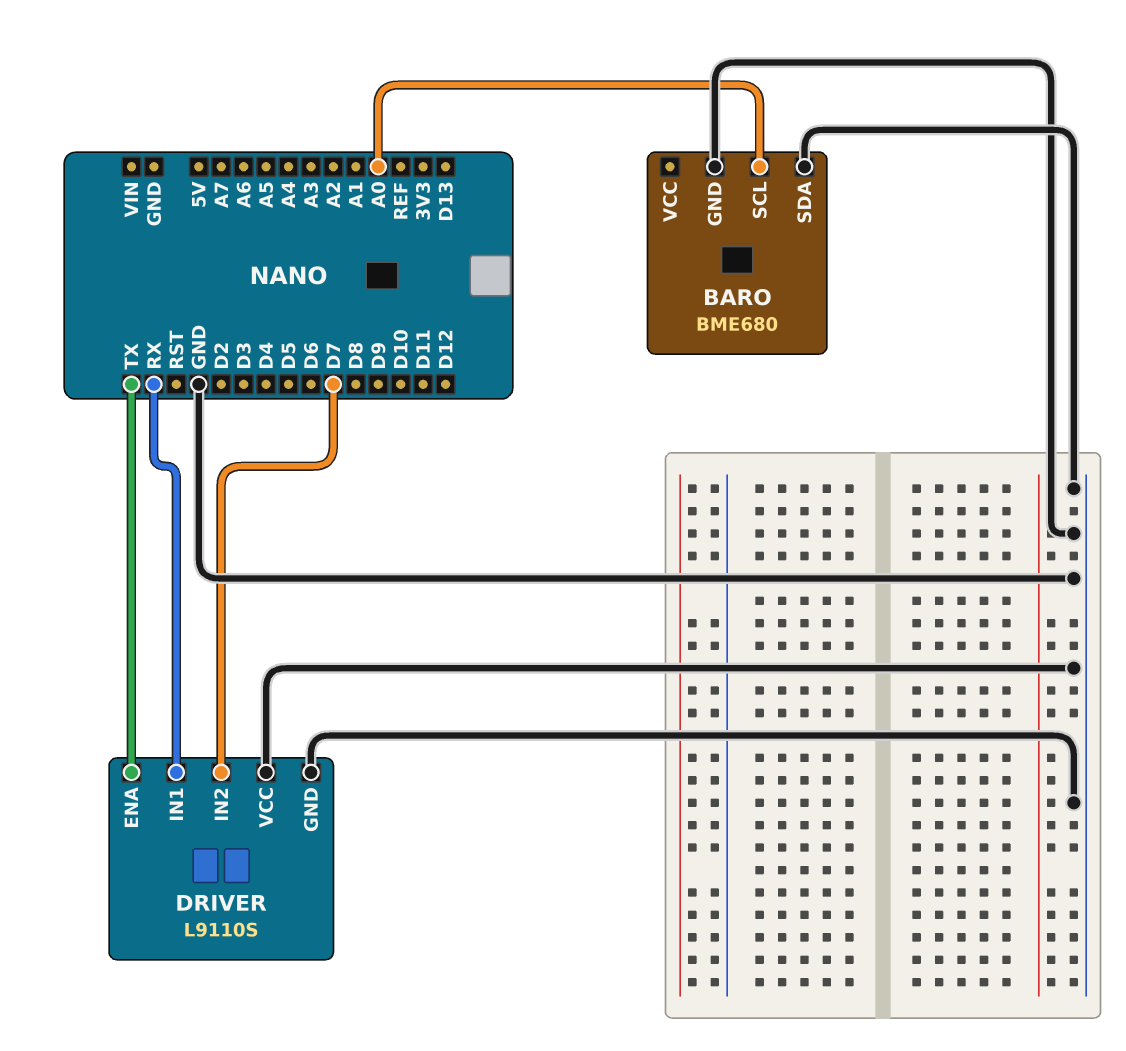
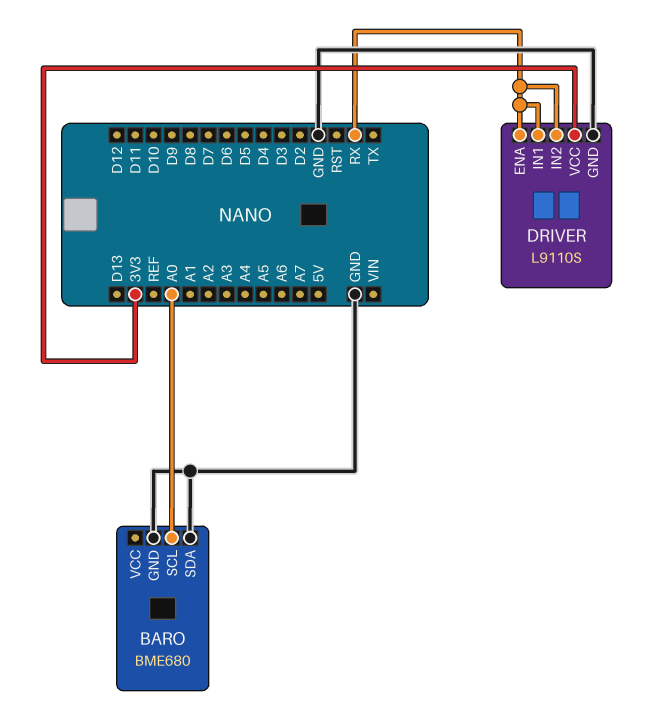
DRIVER pin ENA: TX -> RX
DRIVER pin IN2: D7 -> RX
DRIVER pin VCC: GND -> 3V3

